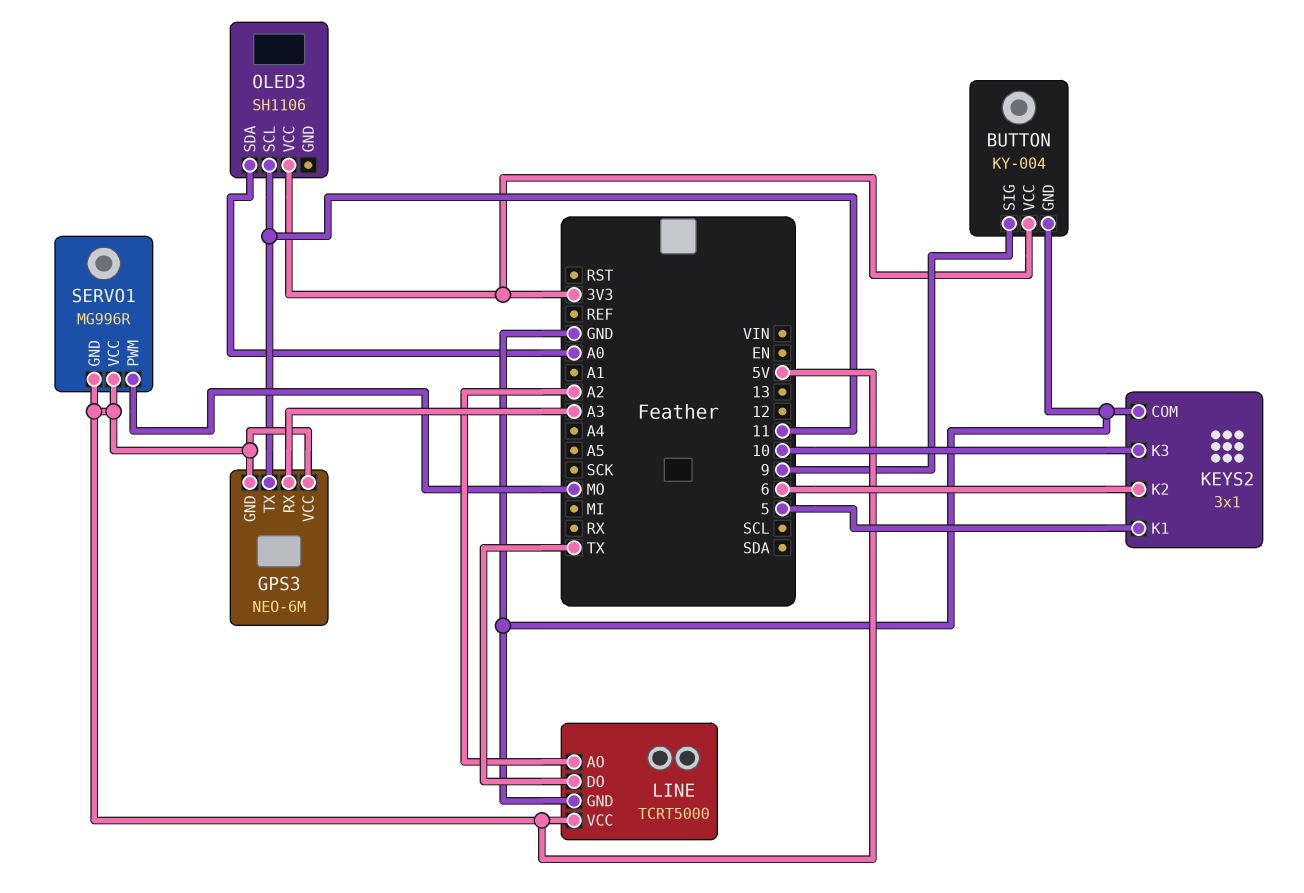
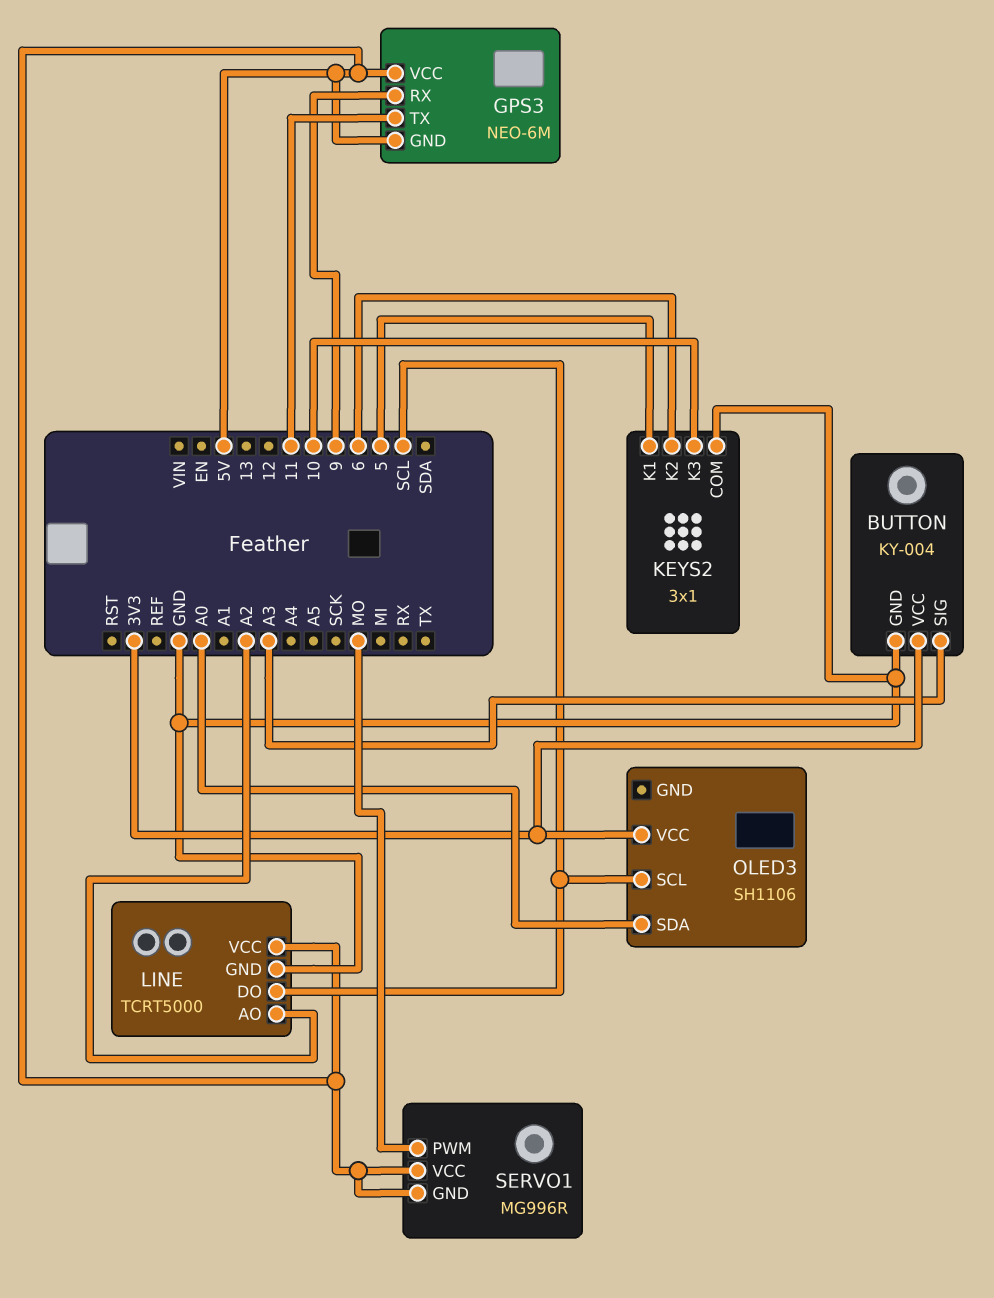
BUTTON pin SIG: 9 -> A3
GPS3 pin RX: A3 -> 9
LINE pin DO: TX -> SCL
OLED3 pin SCL: 11 -> SCL

